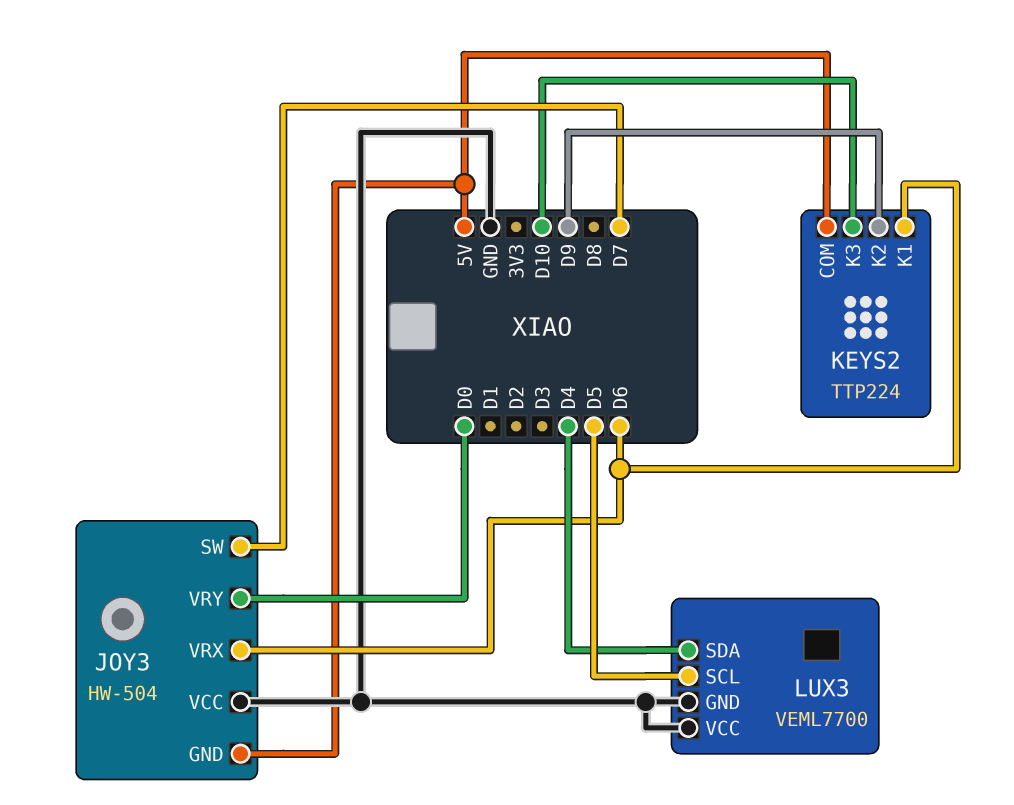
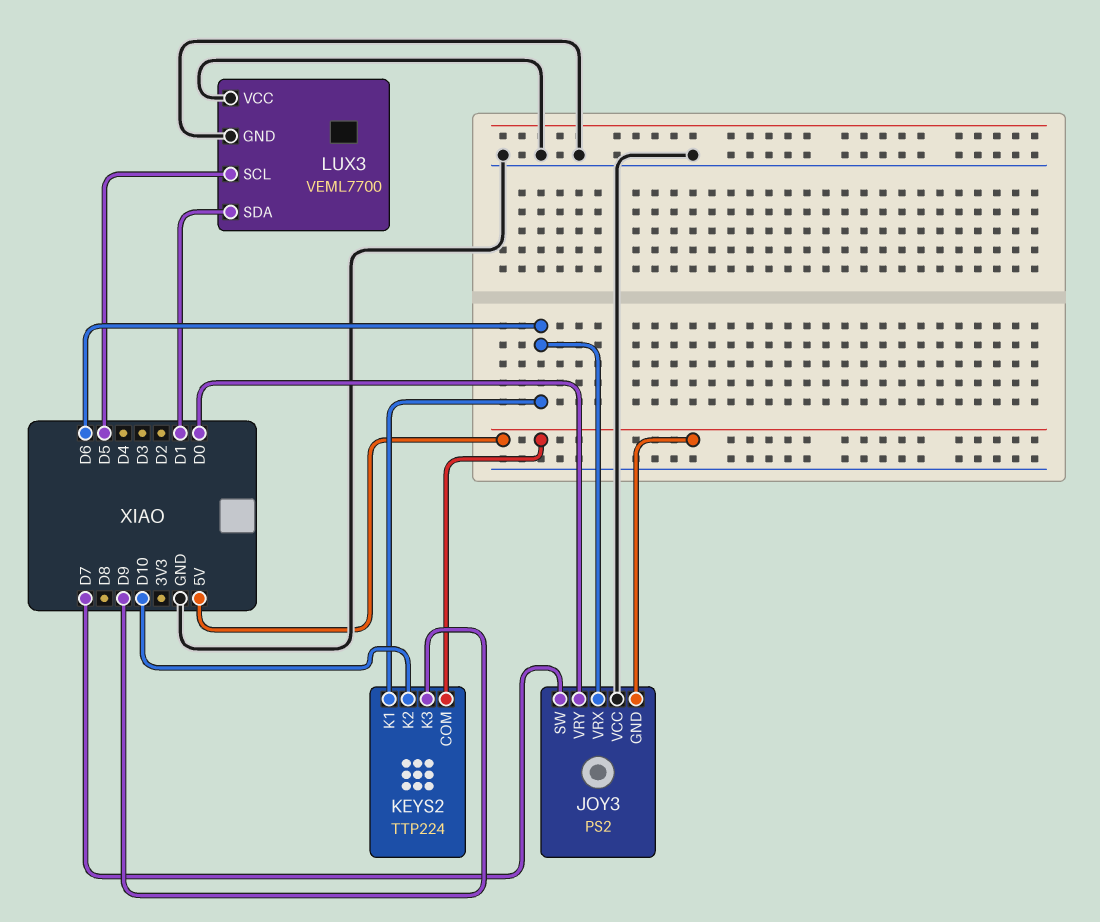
JOY3: HW-504 -> PS2
KEYS2 pin K2: D9 -> D10
KEYS2 pin K3: D10 -> D9
LUX3 pin SDA: D4 -> D1

